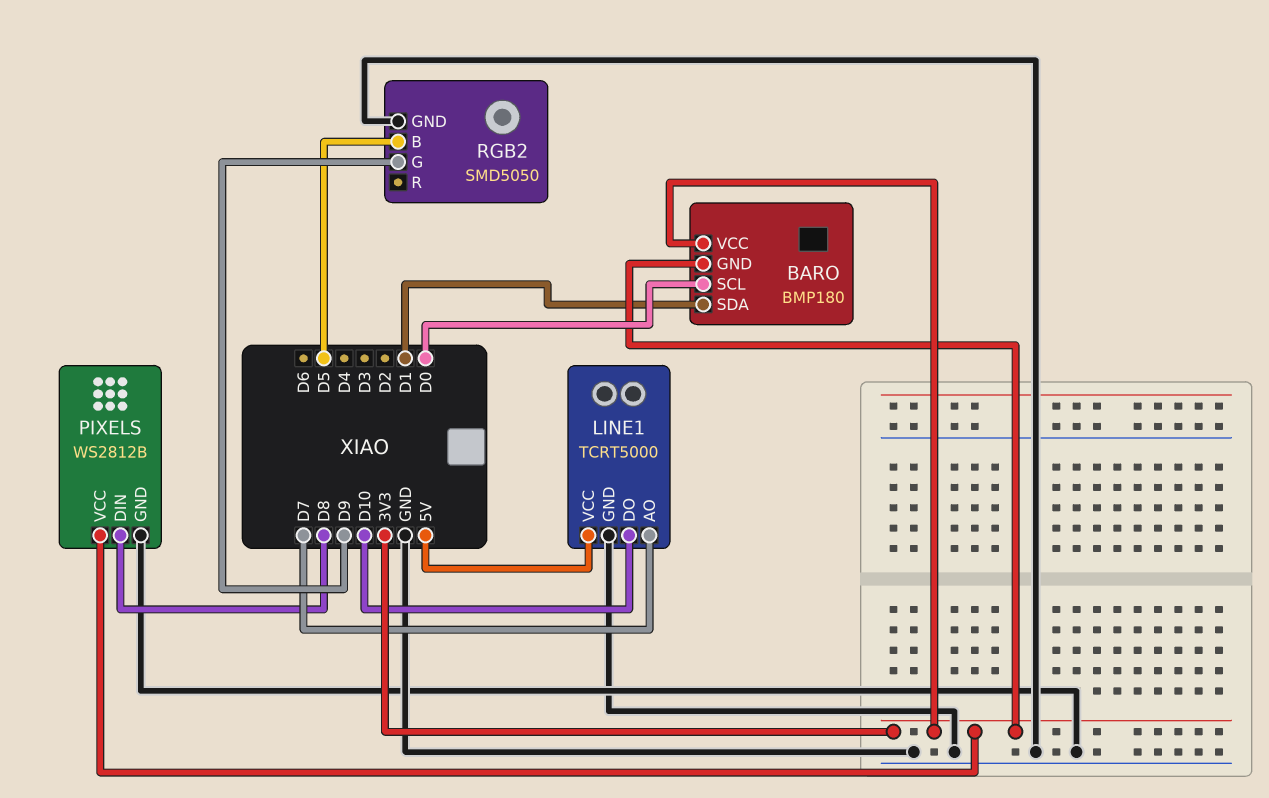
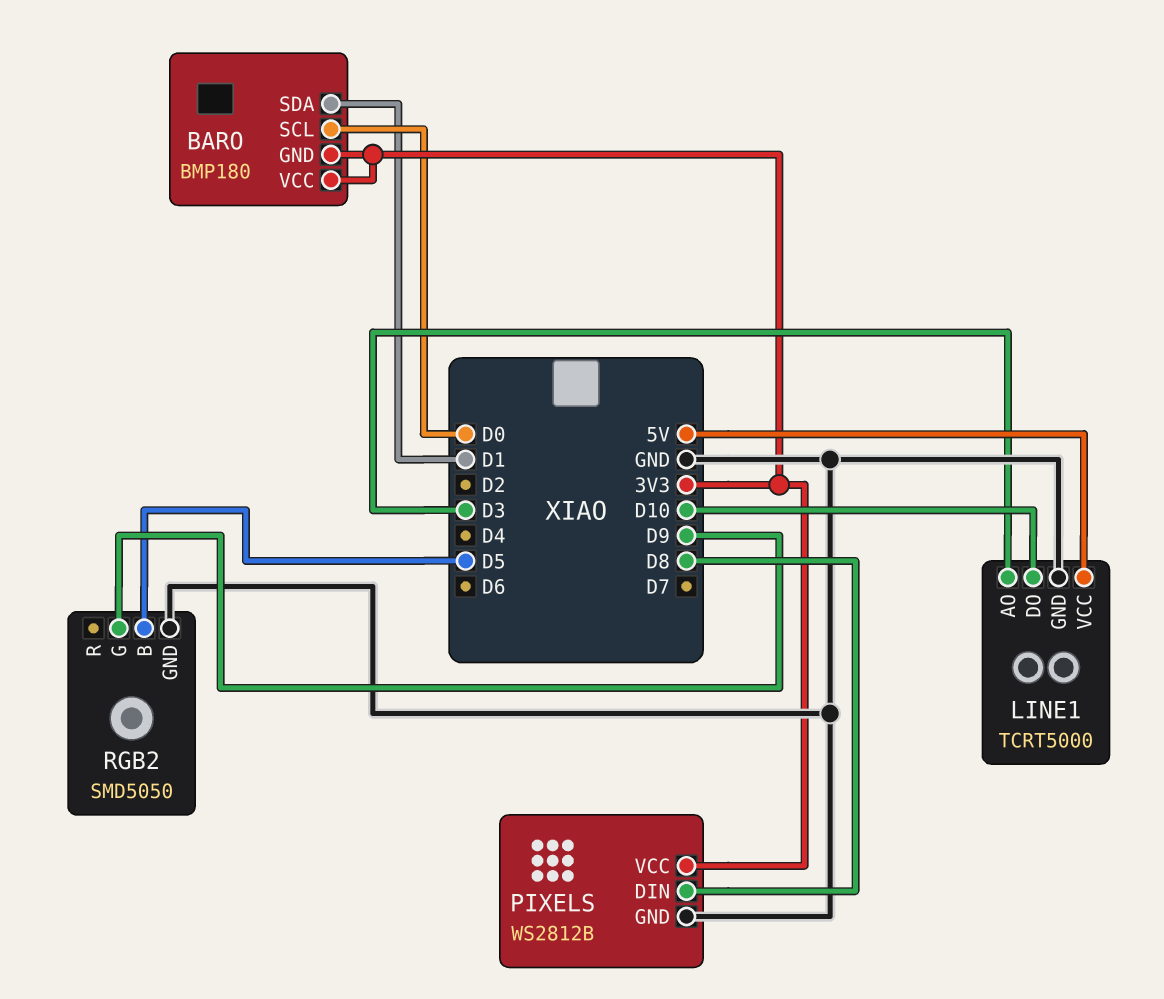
LINE1 pin AO: D7 -> D3

